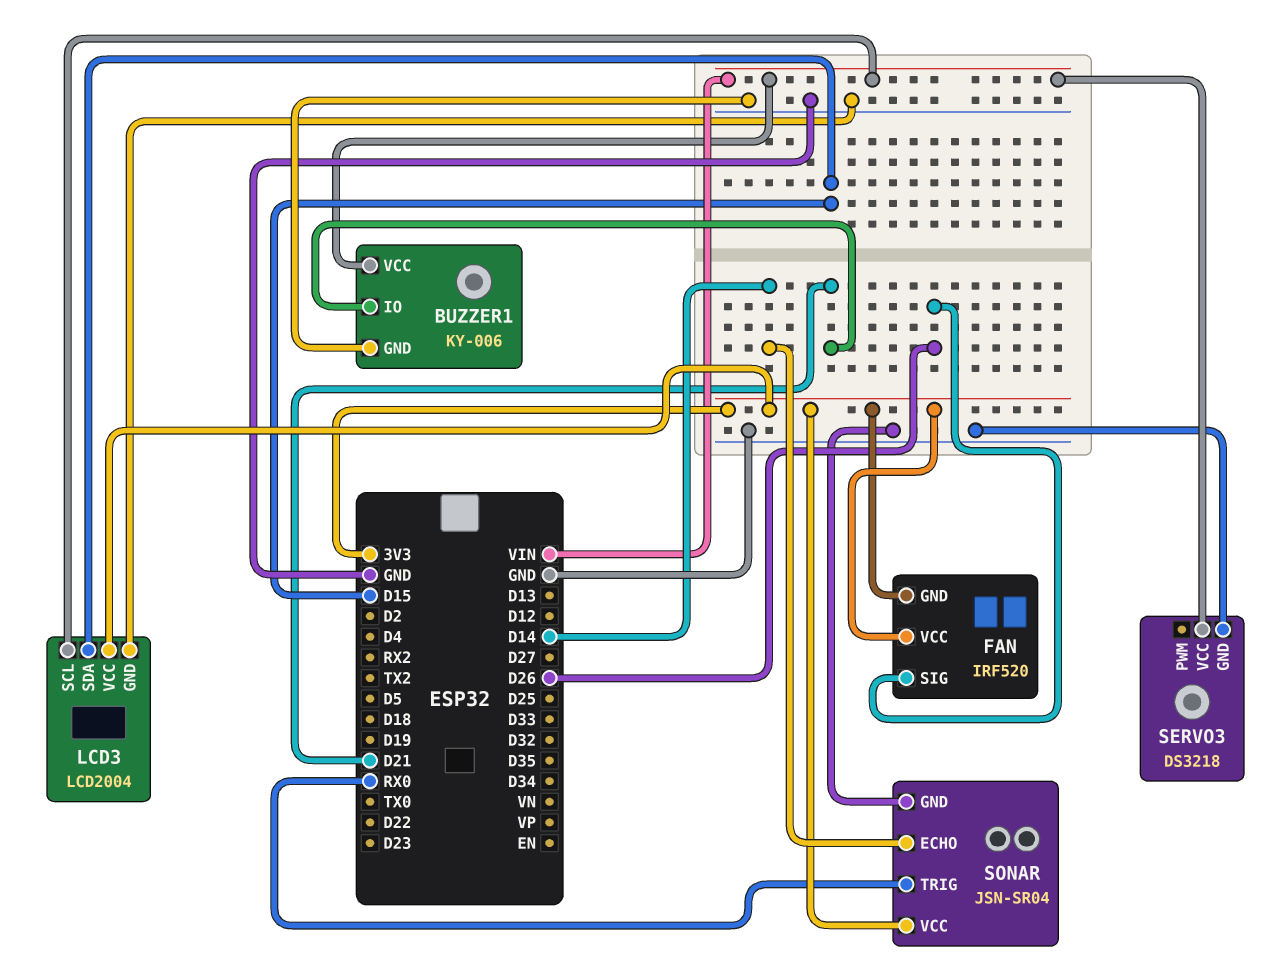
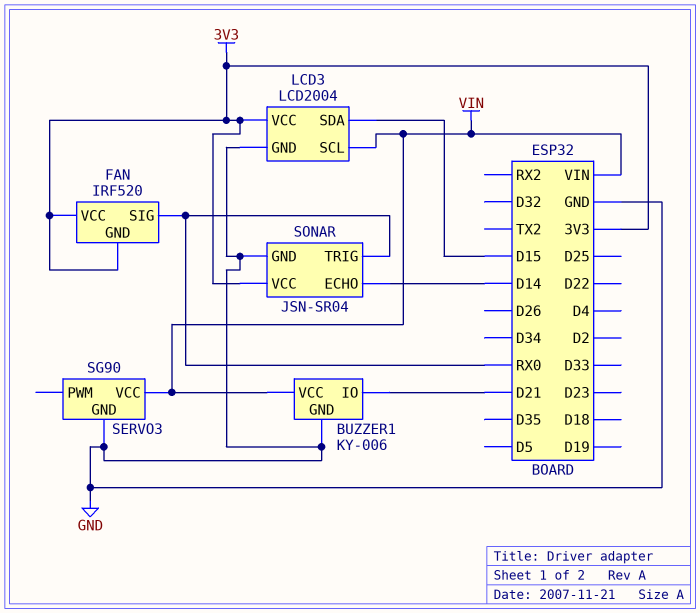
FAN pin SIG: D26 -> RX0
SERVO3: DS3218 -> SG90

